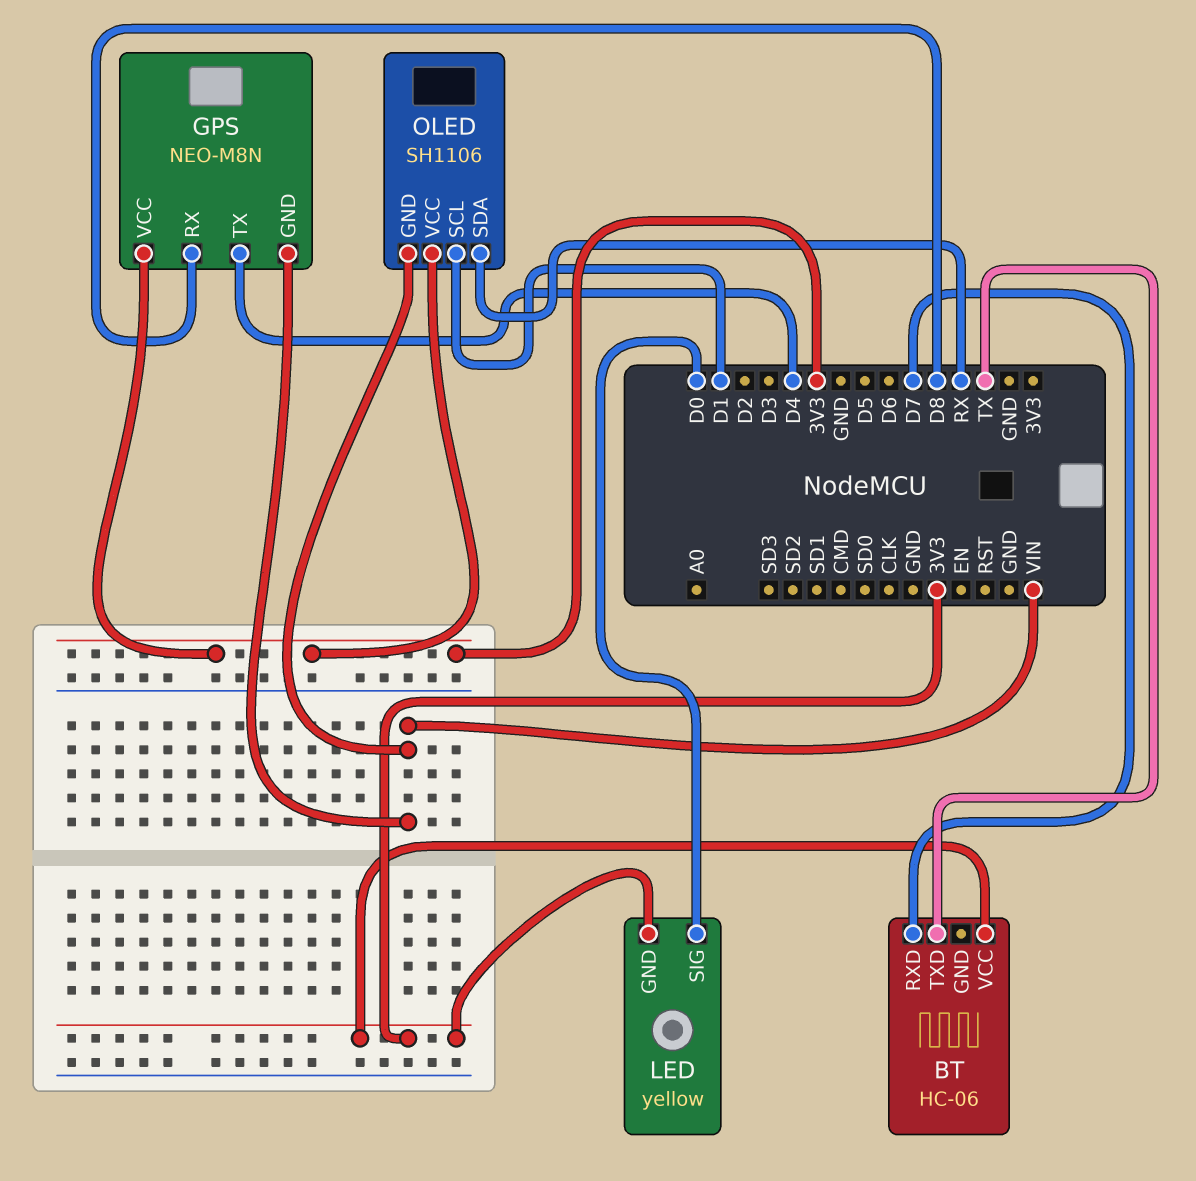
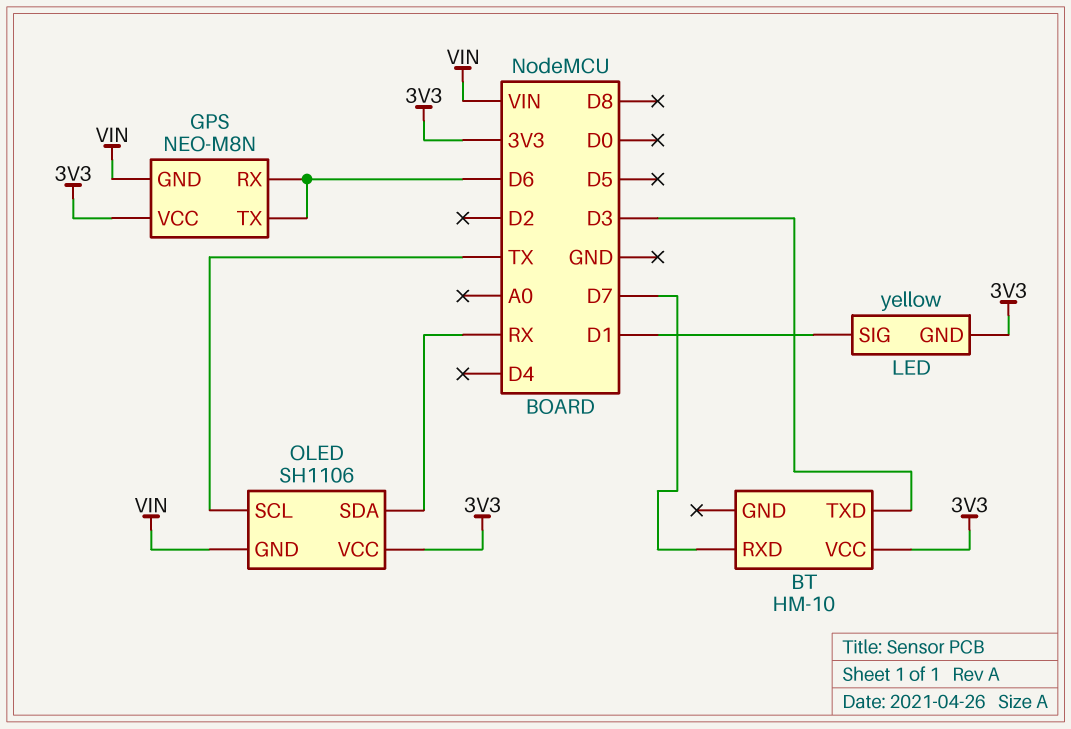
BT: HC-06 -> HM-10
BT pin TXD: TX -> D3
GPS pin RX: D8 -> D6
GPS pin TX: D4 -> D6
LED pin SIG: D0 -> D1
OLED pin SCL: D1 -> TX

